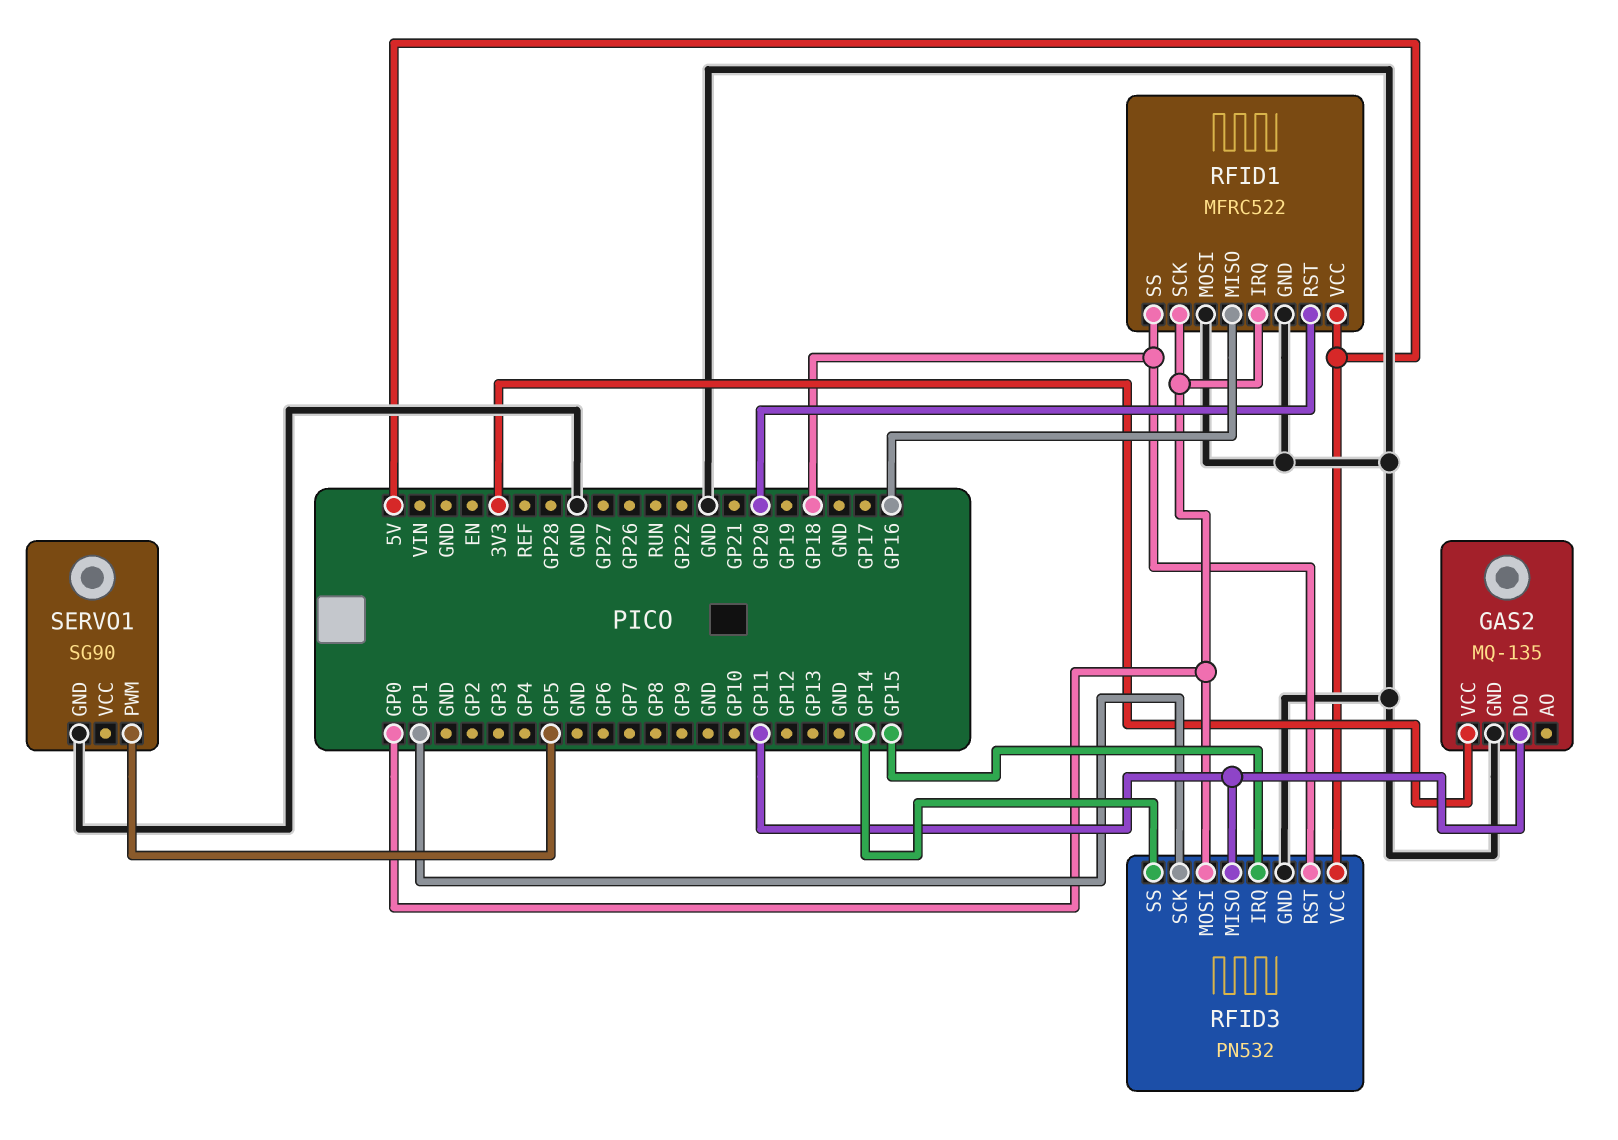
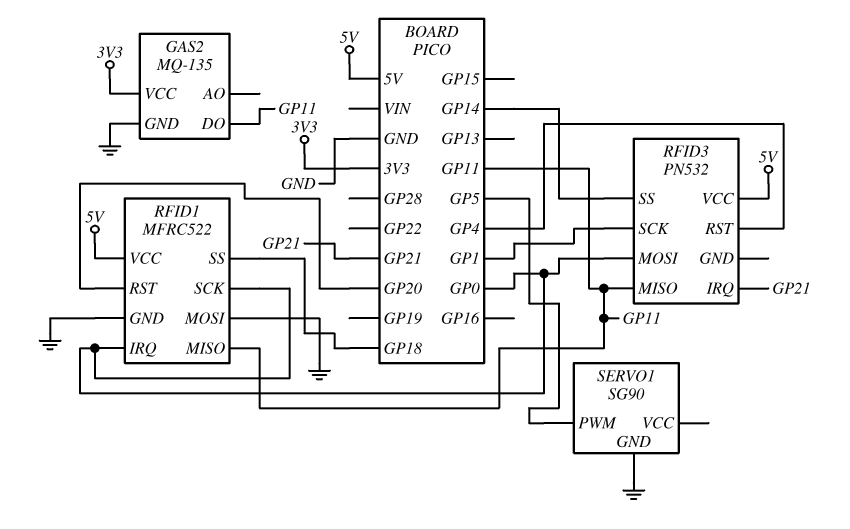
RFID1 pin MISO: GP16 -> GP11
RFID3 pin GND: GND -> none
RFID3 pin IRQ: GP15 -> GP21
RFID3 pin RST: GP18 -> GP4

